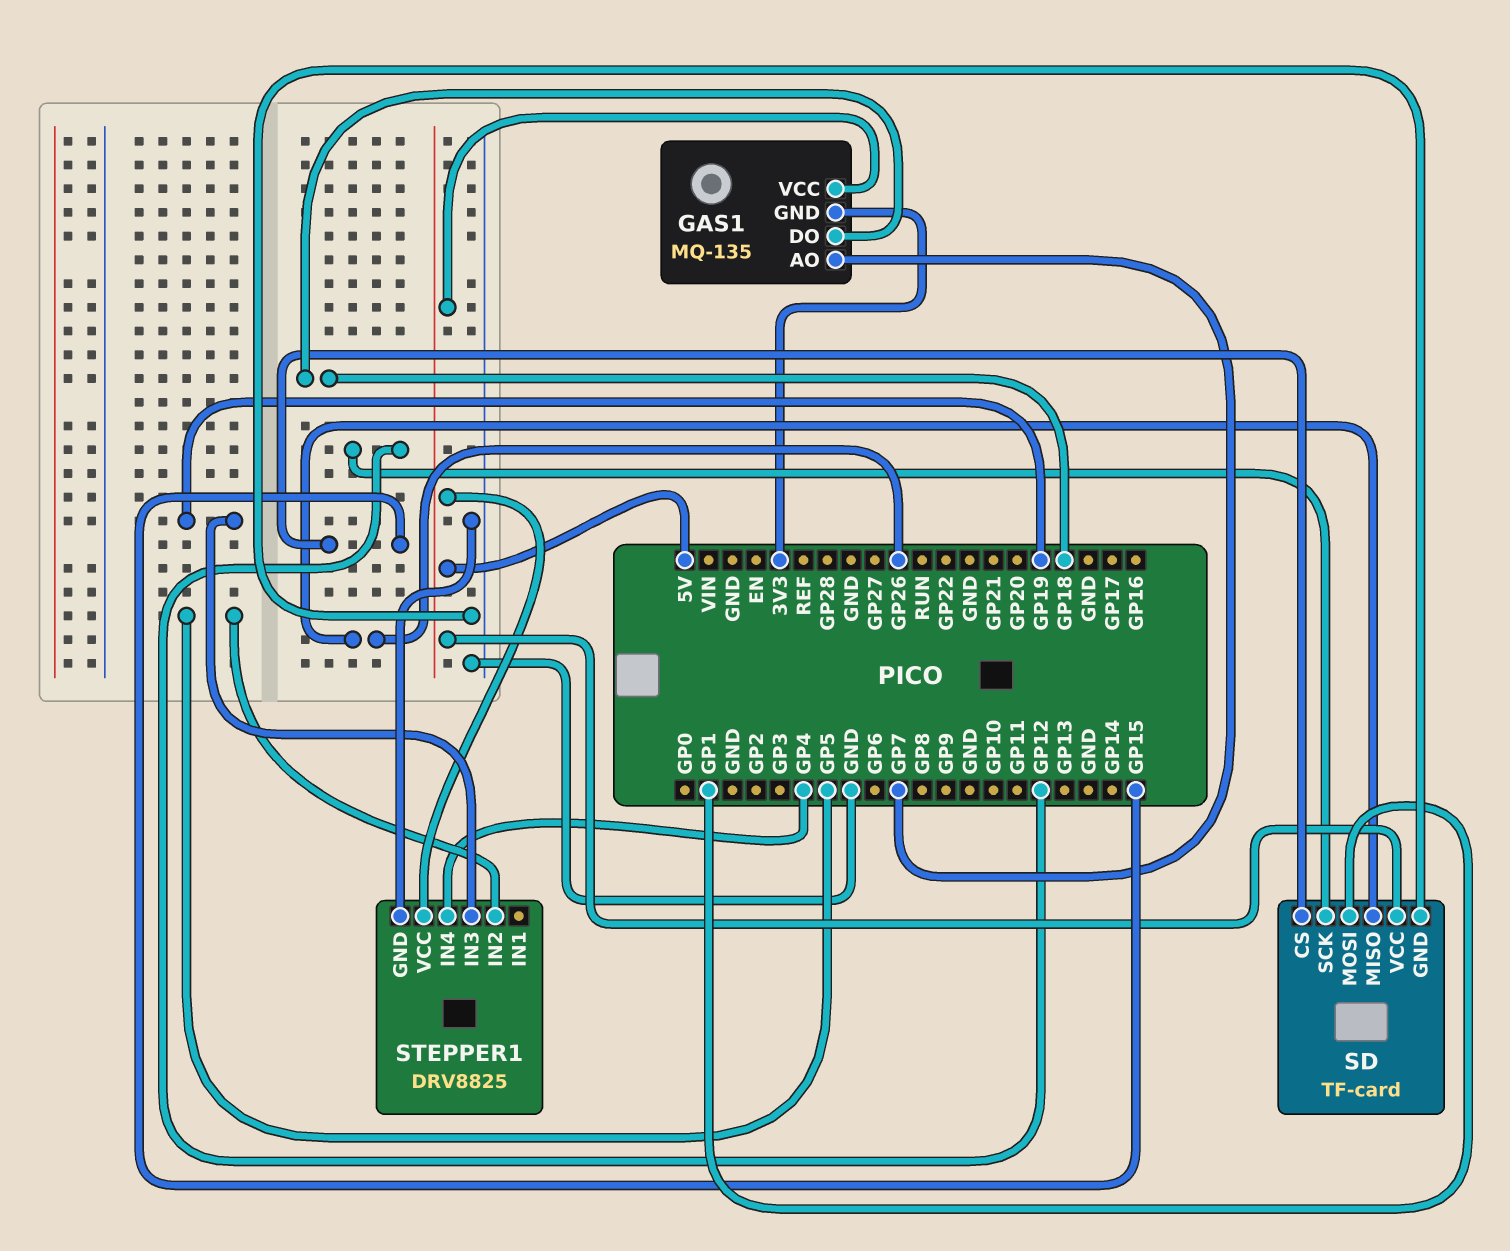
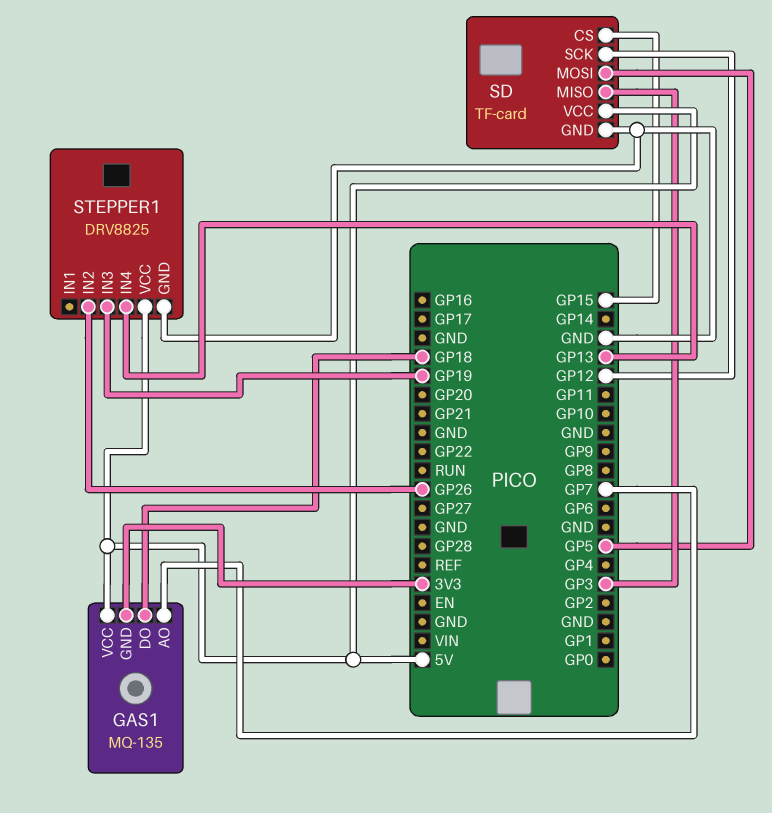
SD pin MISO: GP26 -> GP3
SD pin MOSI: GP1 -> GP5
STEPPER1 pin IN2: GP5 -> GP26
STEPPER1 pin IN4: GP4 -> GP13

